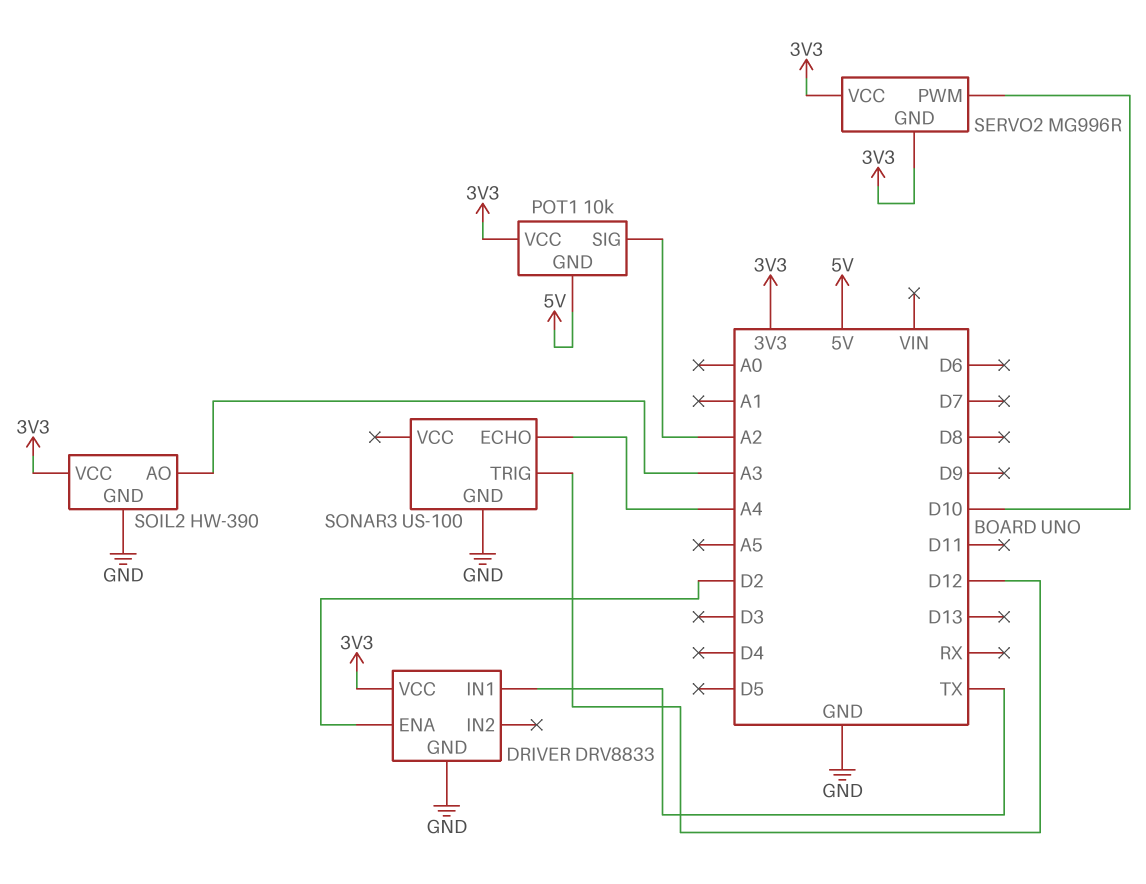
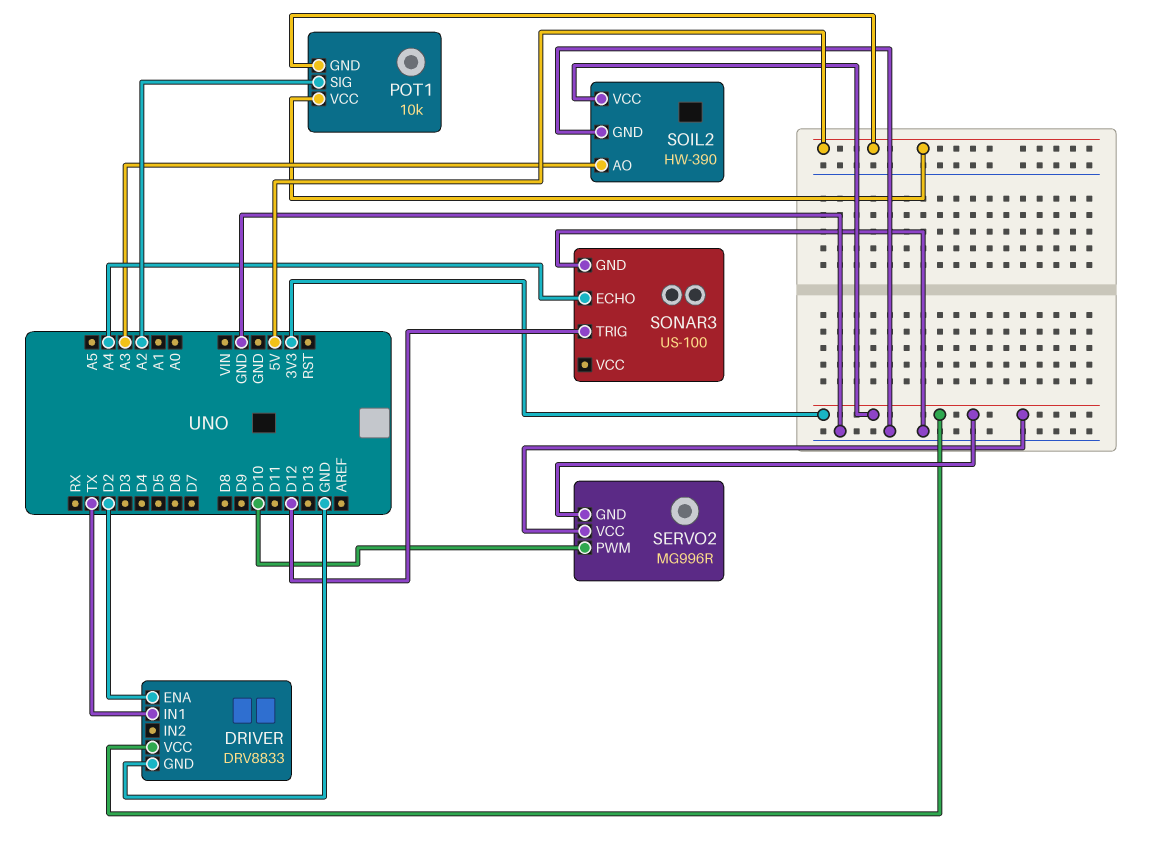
POT1 pin VCC: 3V3 -> 5V

